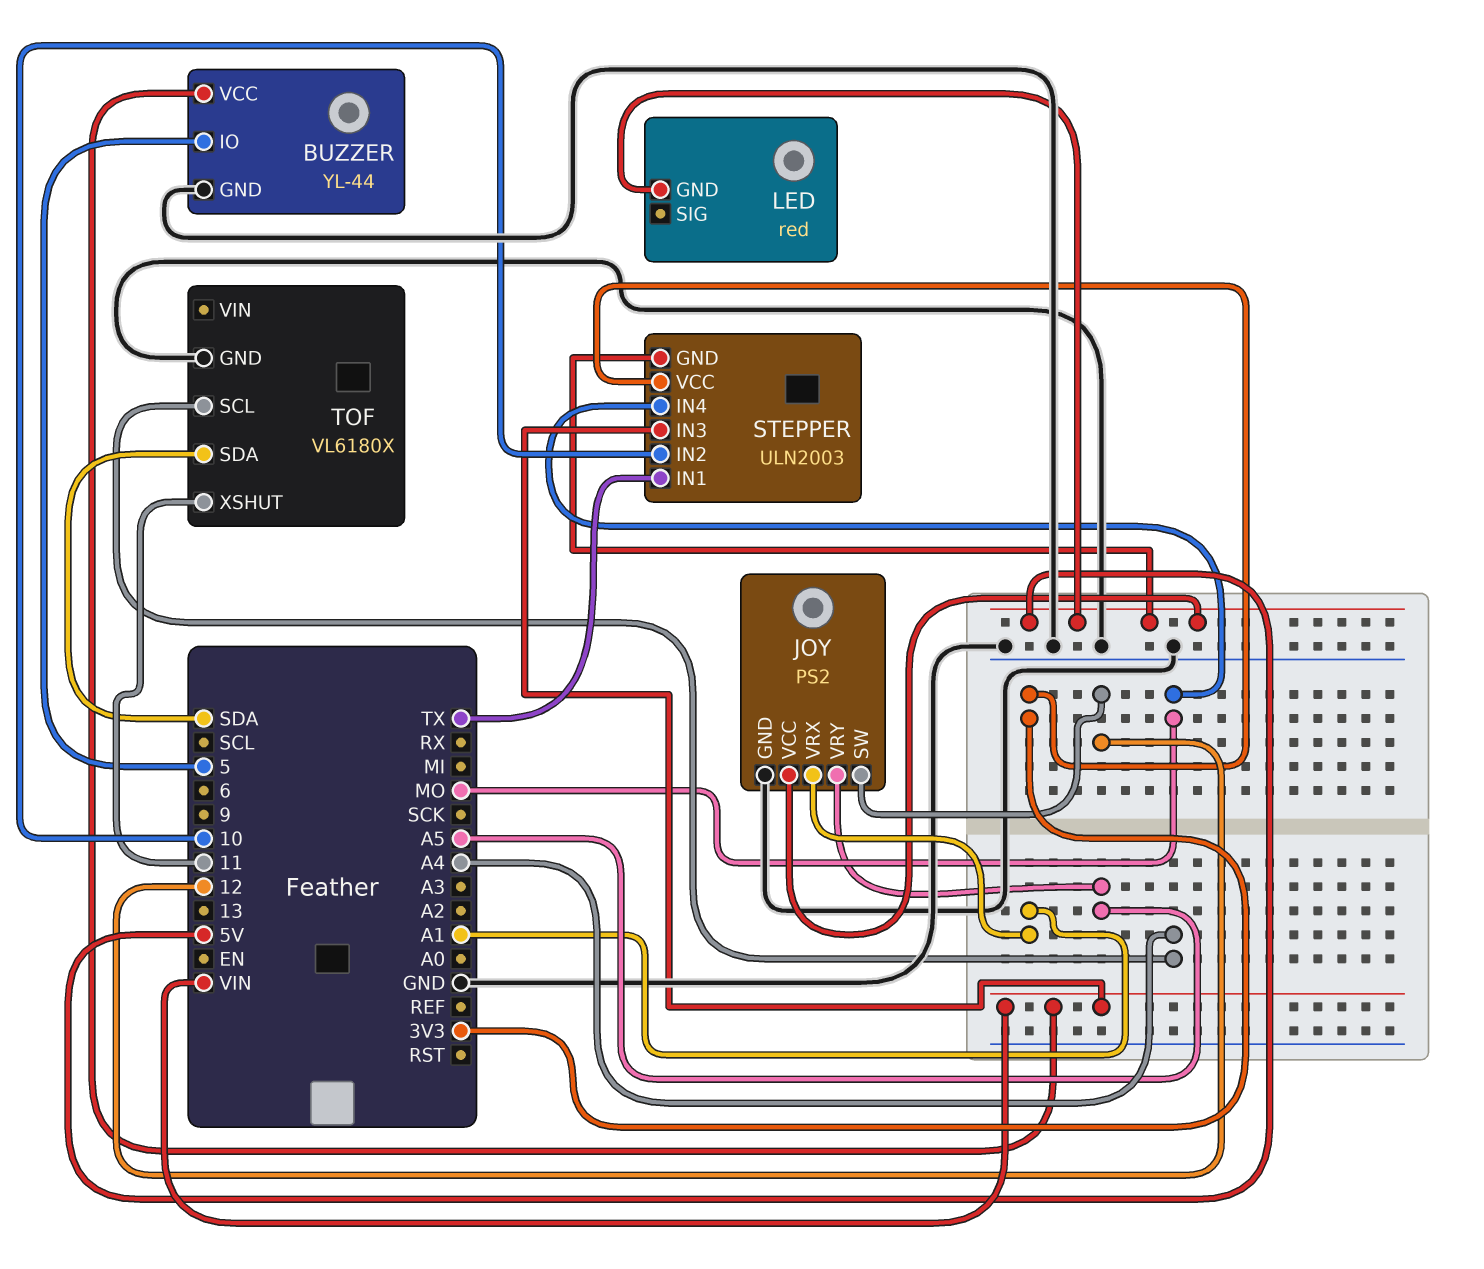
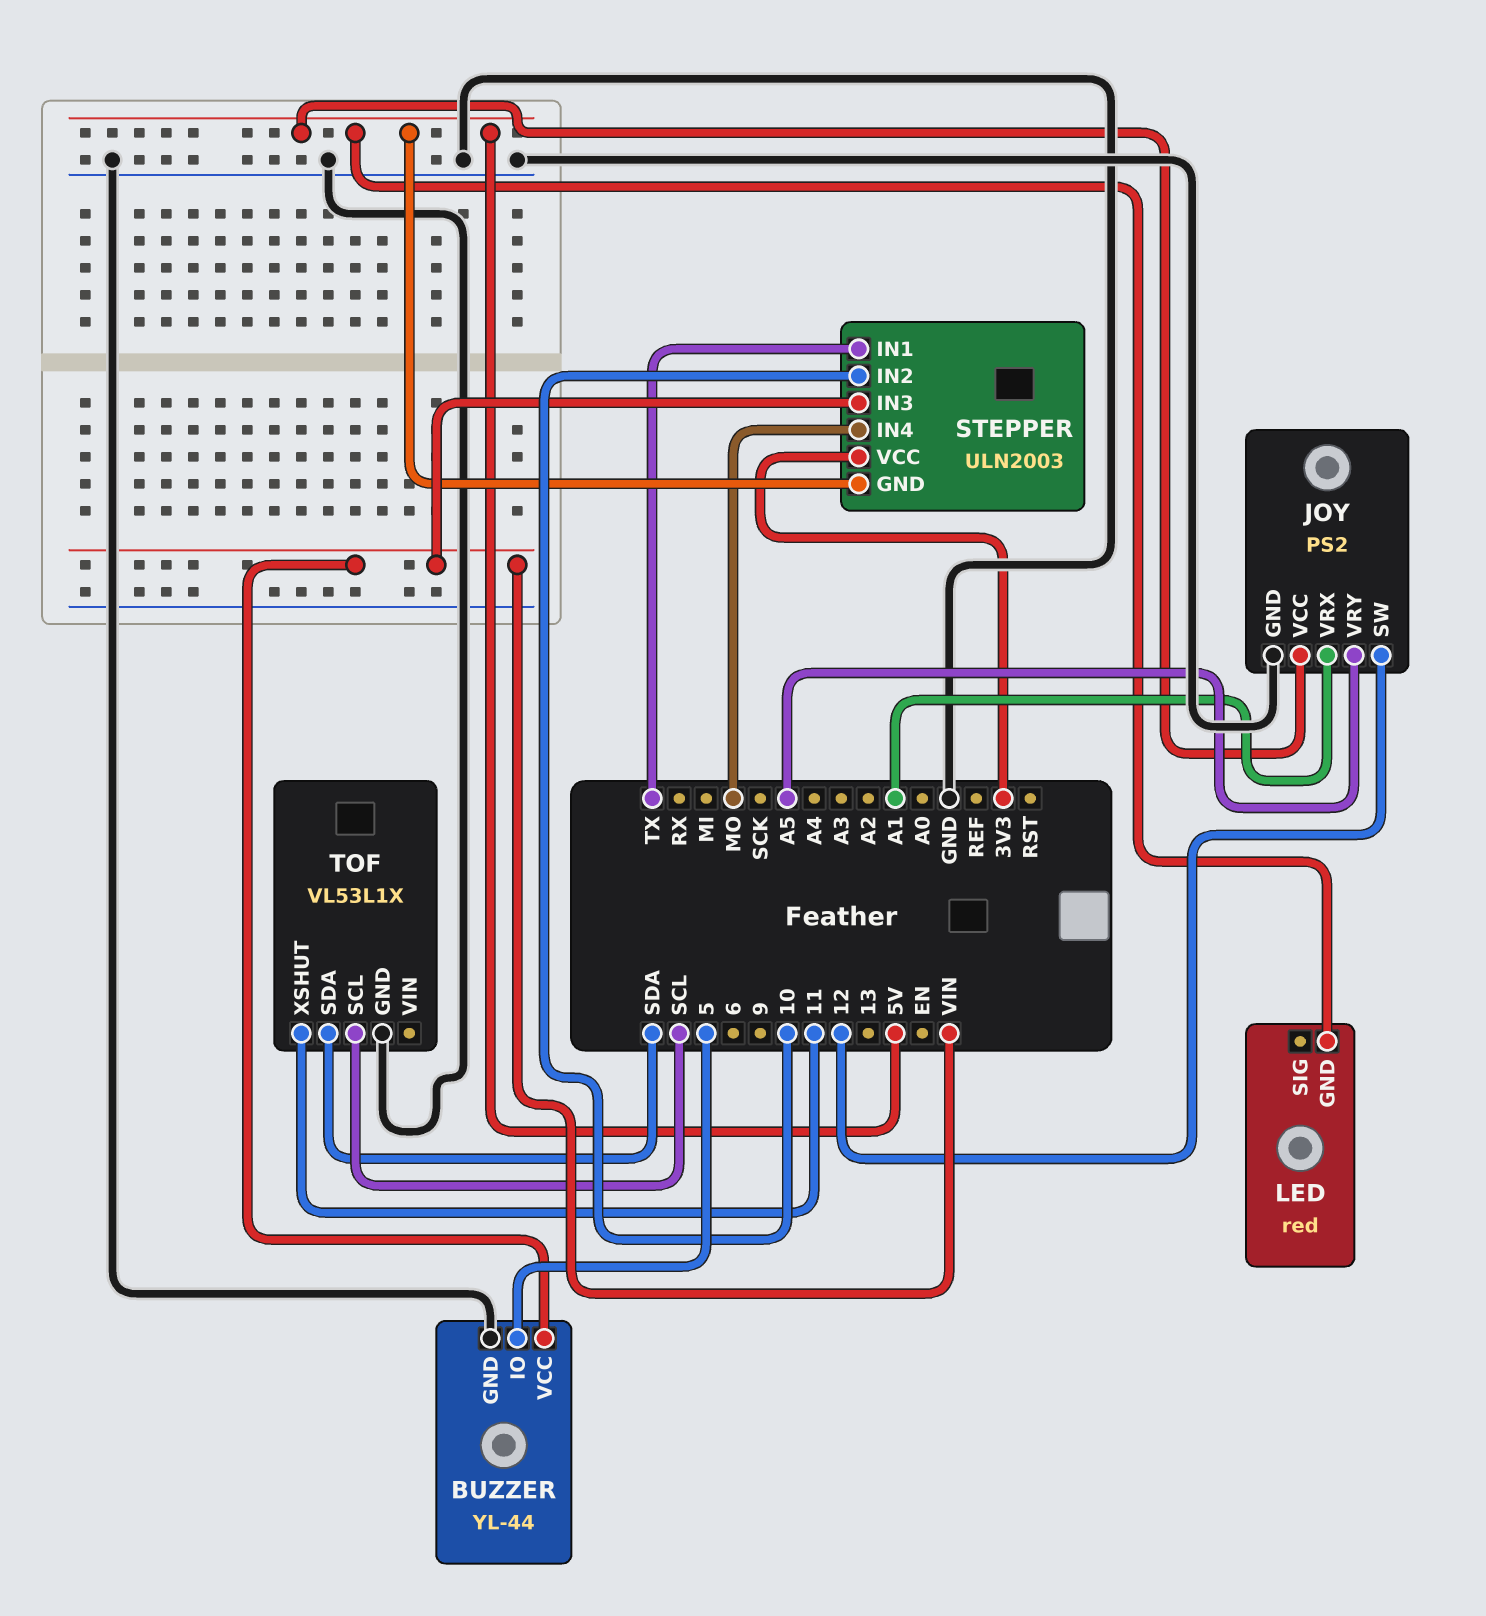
TOF: VL6180X -> VL53L1X
TOF pin SCL: A4 -> SCL

